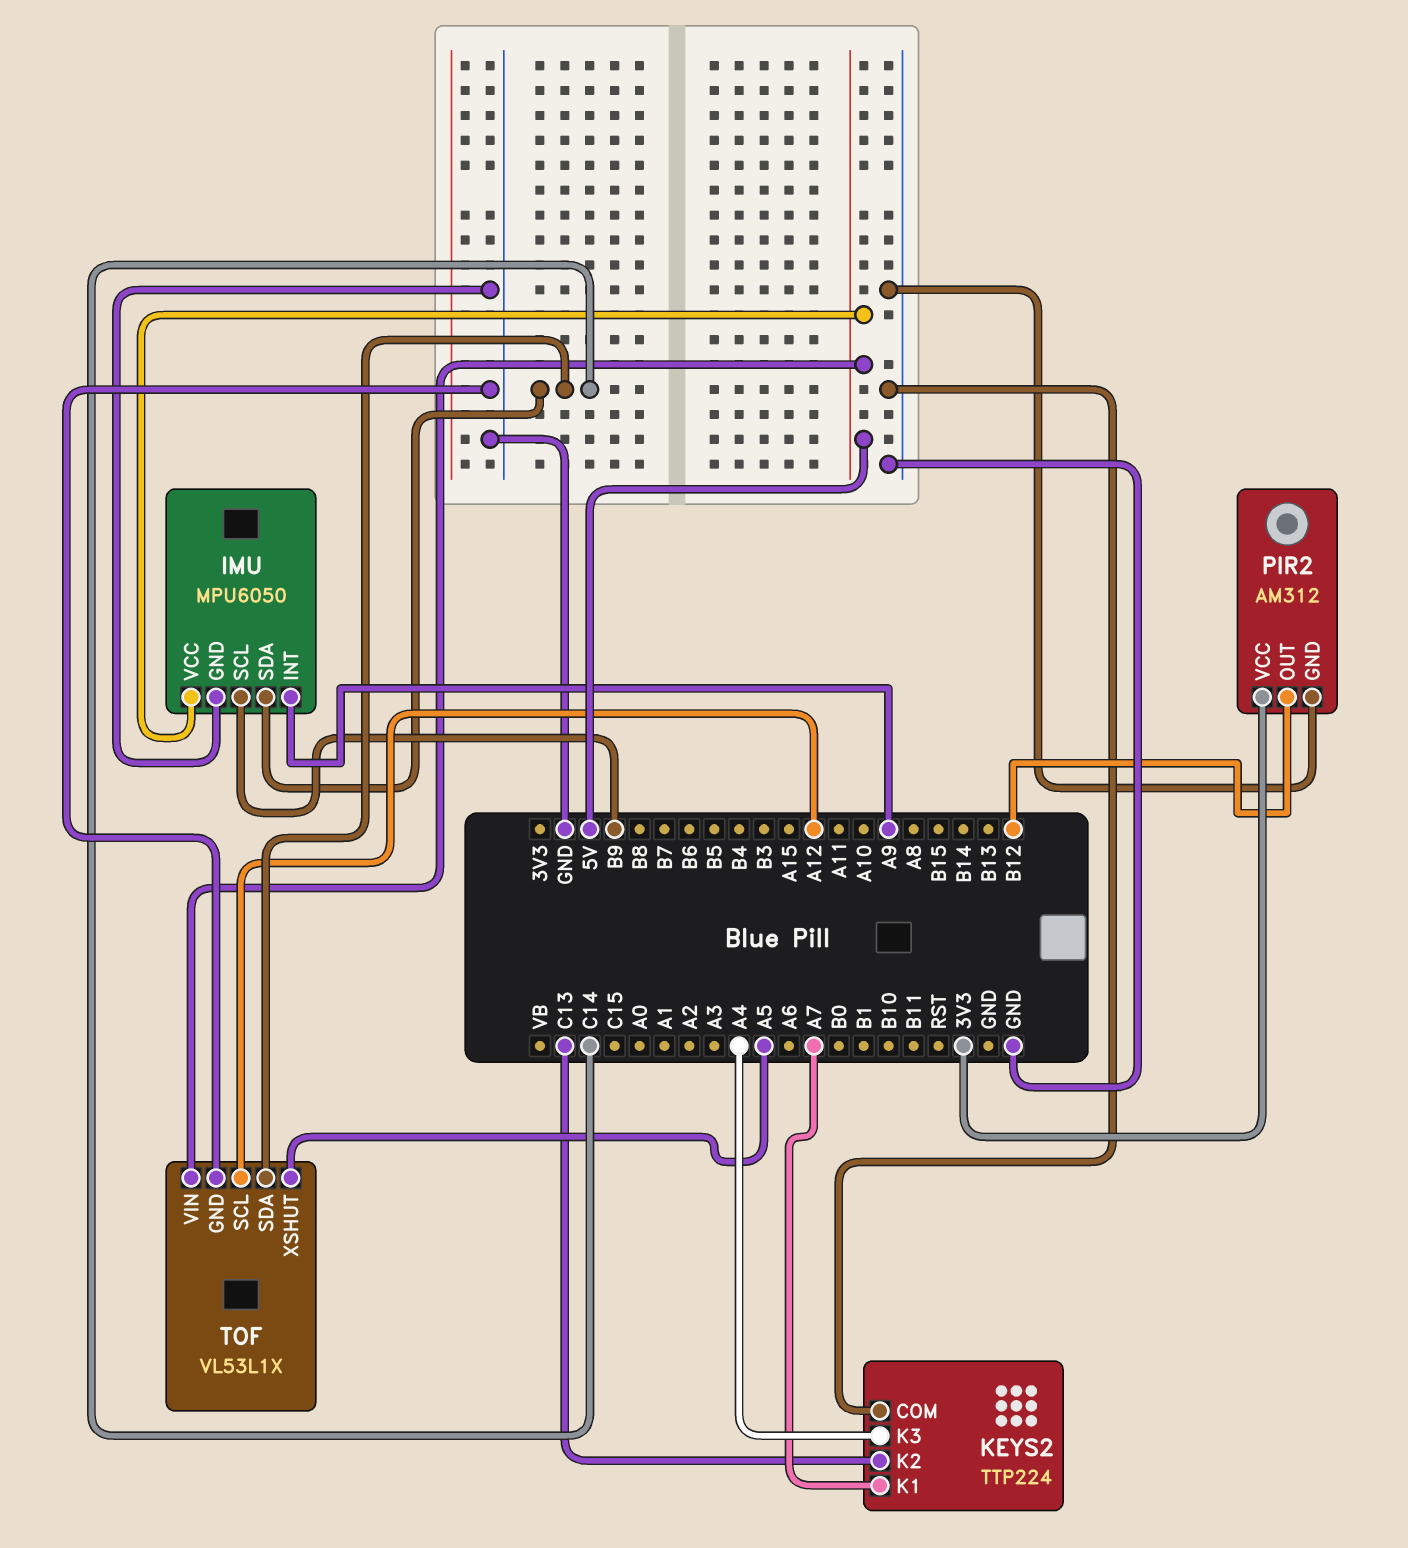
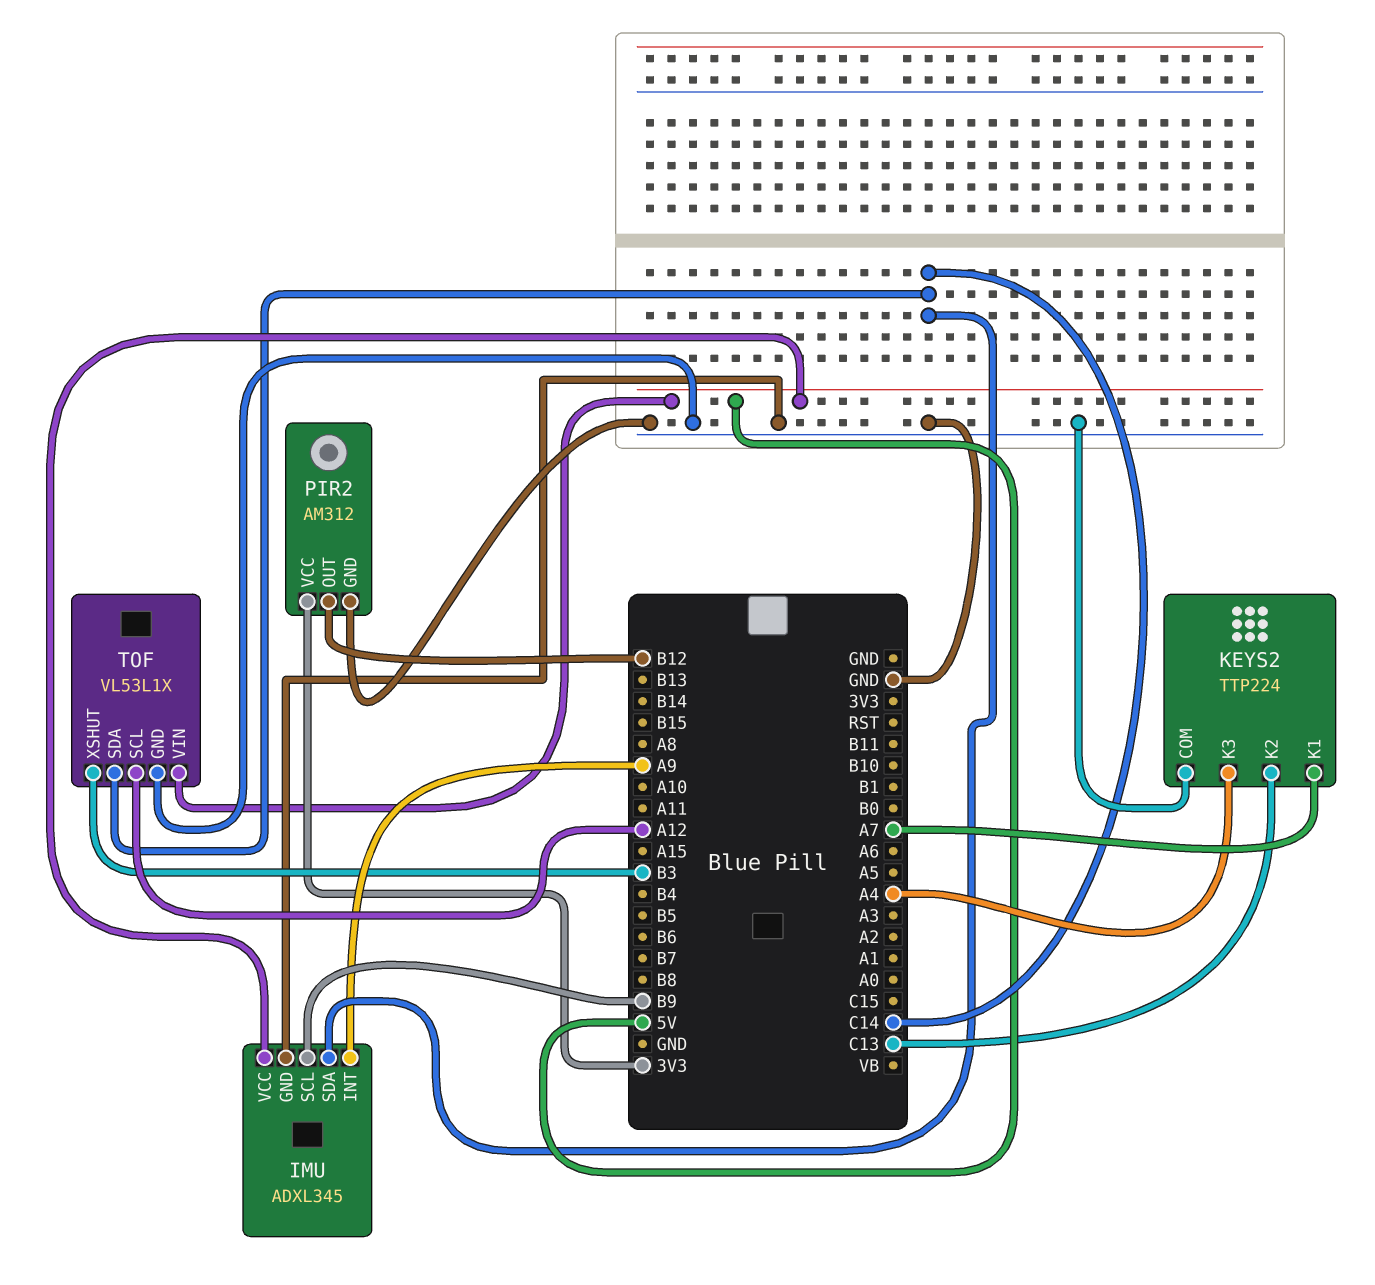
IMU: MPU6050 -> ADXL345
TOF pin XSHUT: A5 -> B3

